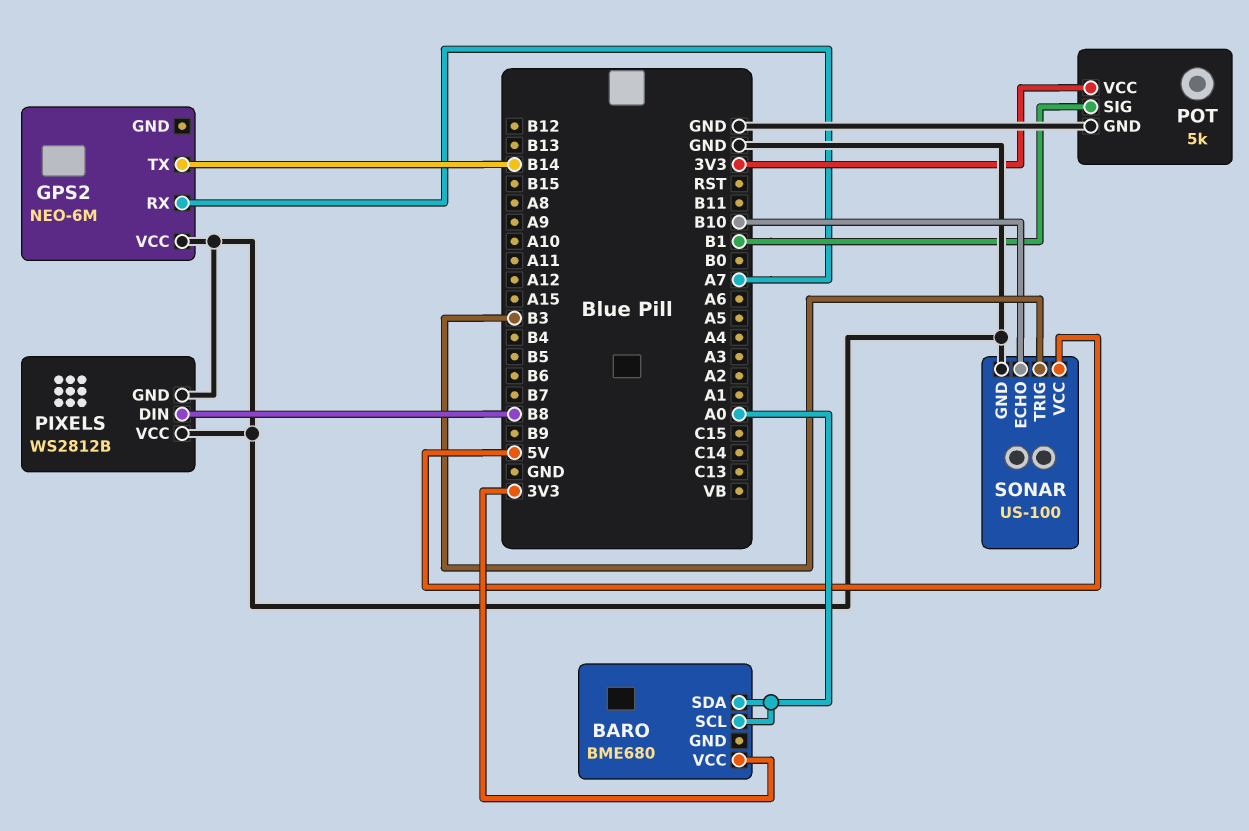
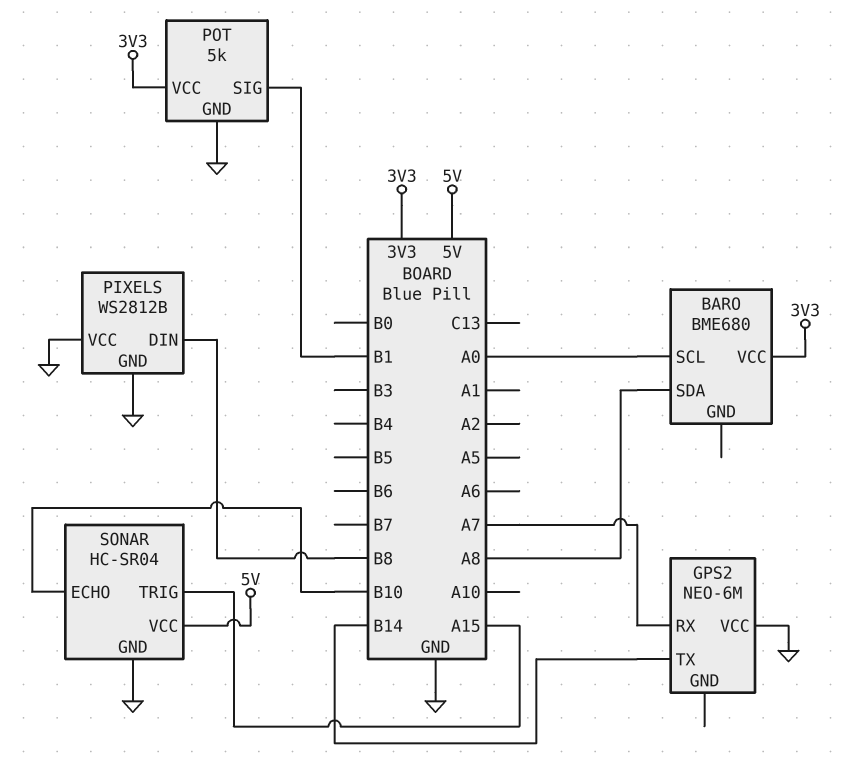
BARO pin SDA: A0 -> A8
SONAR: US-100 -> HC-SR04
SONAR pin TRIG: B3 -> A15

